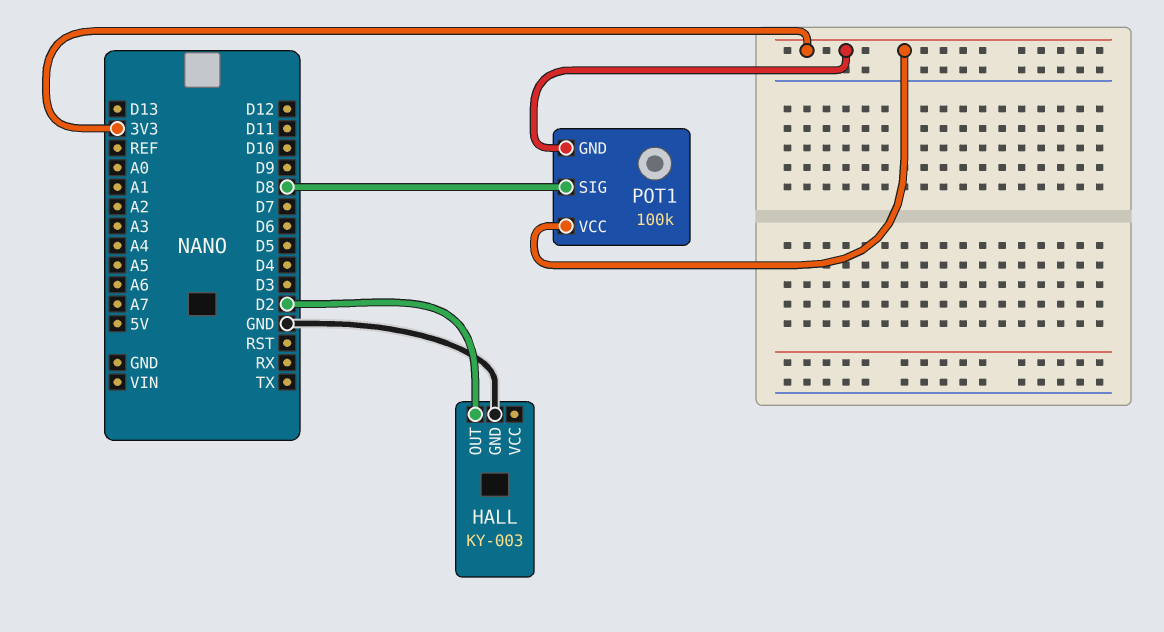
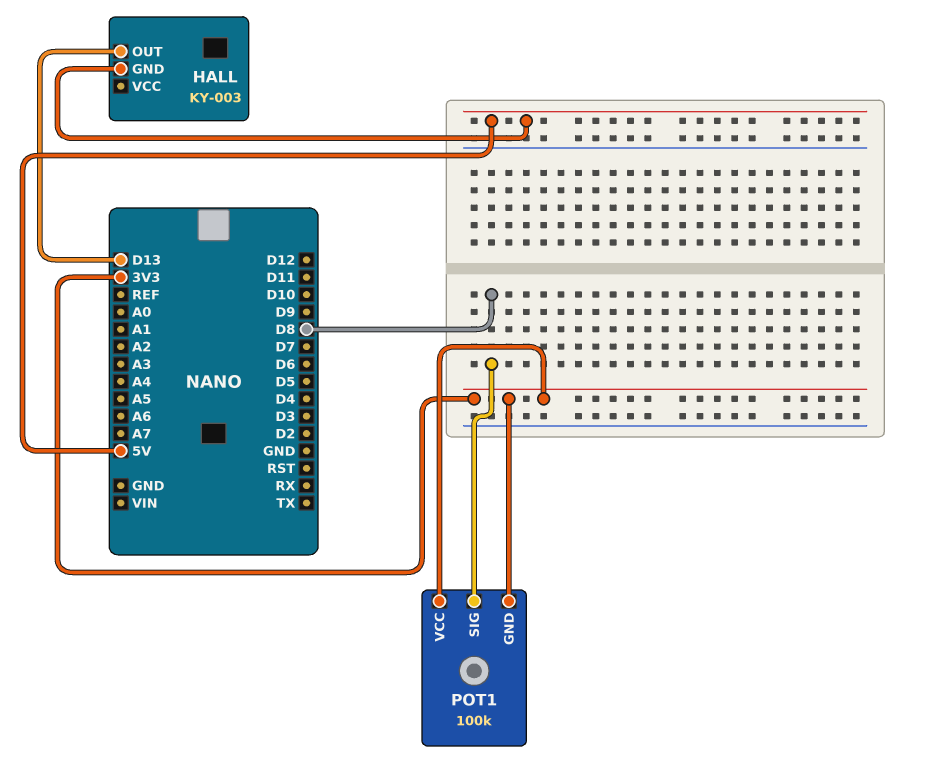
HALL pin GND: GND -> 5V
HALL pin OUT: D2 -> D13

